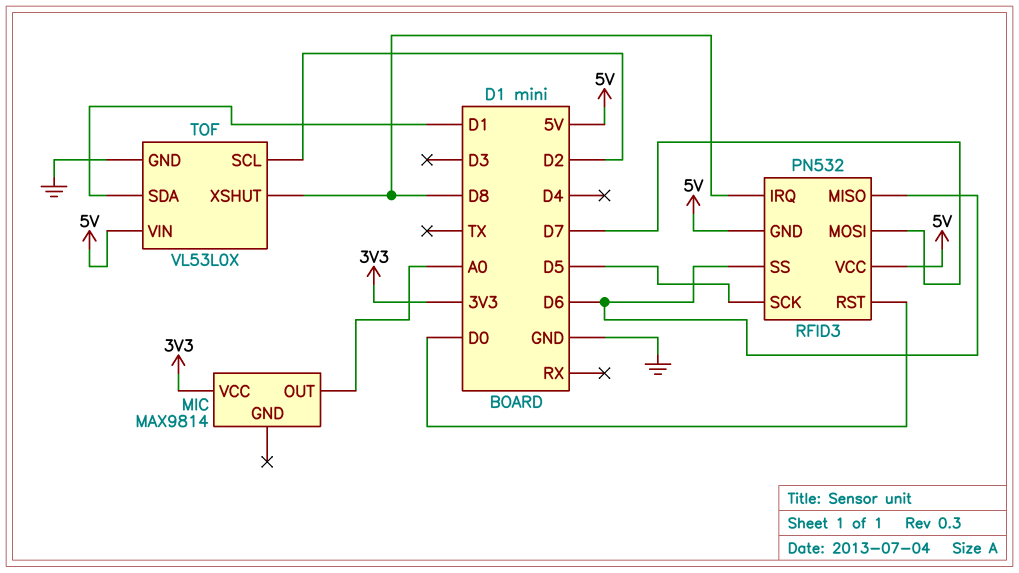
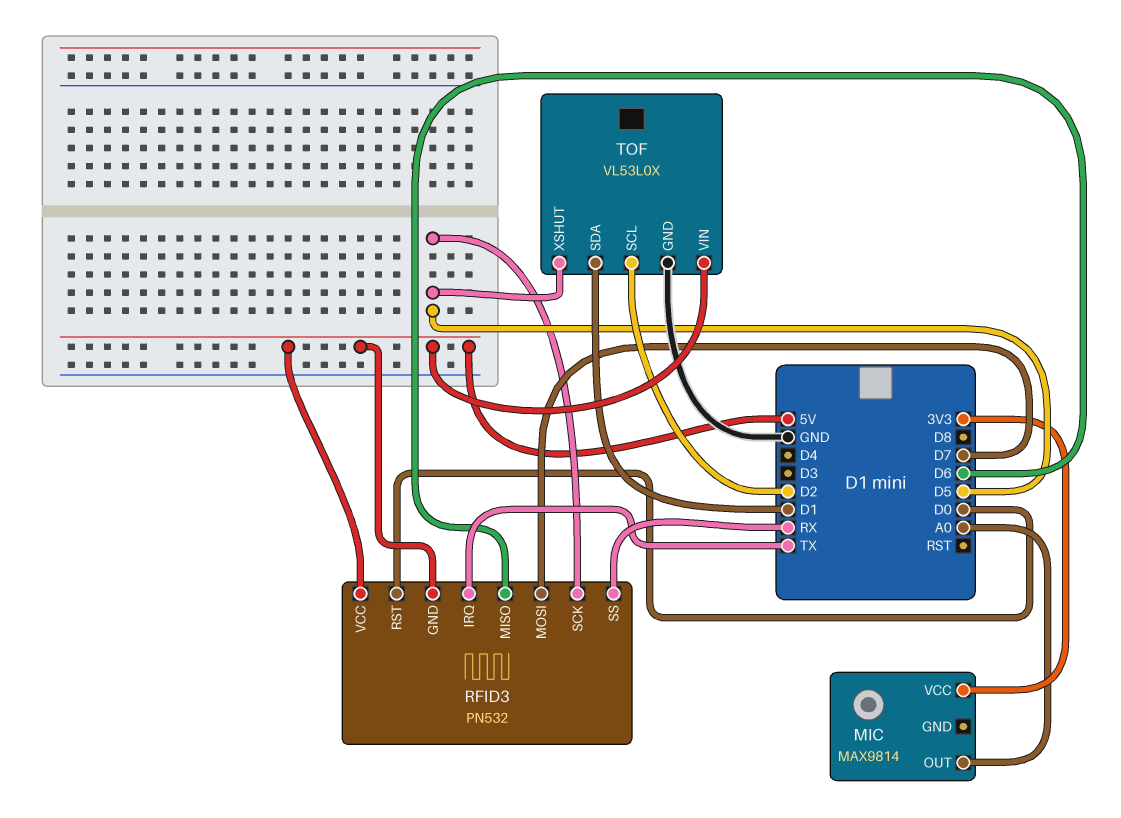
RFID3 pin IRQ: D8 -> TX
RFID3 pin SS: D6 -> RX
TOF pin XSHUT: D8 -> D5

